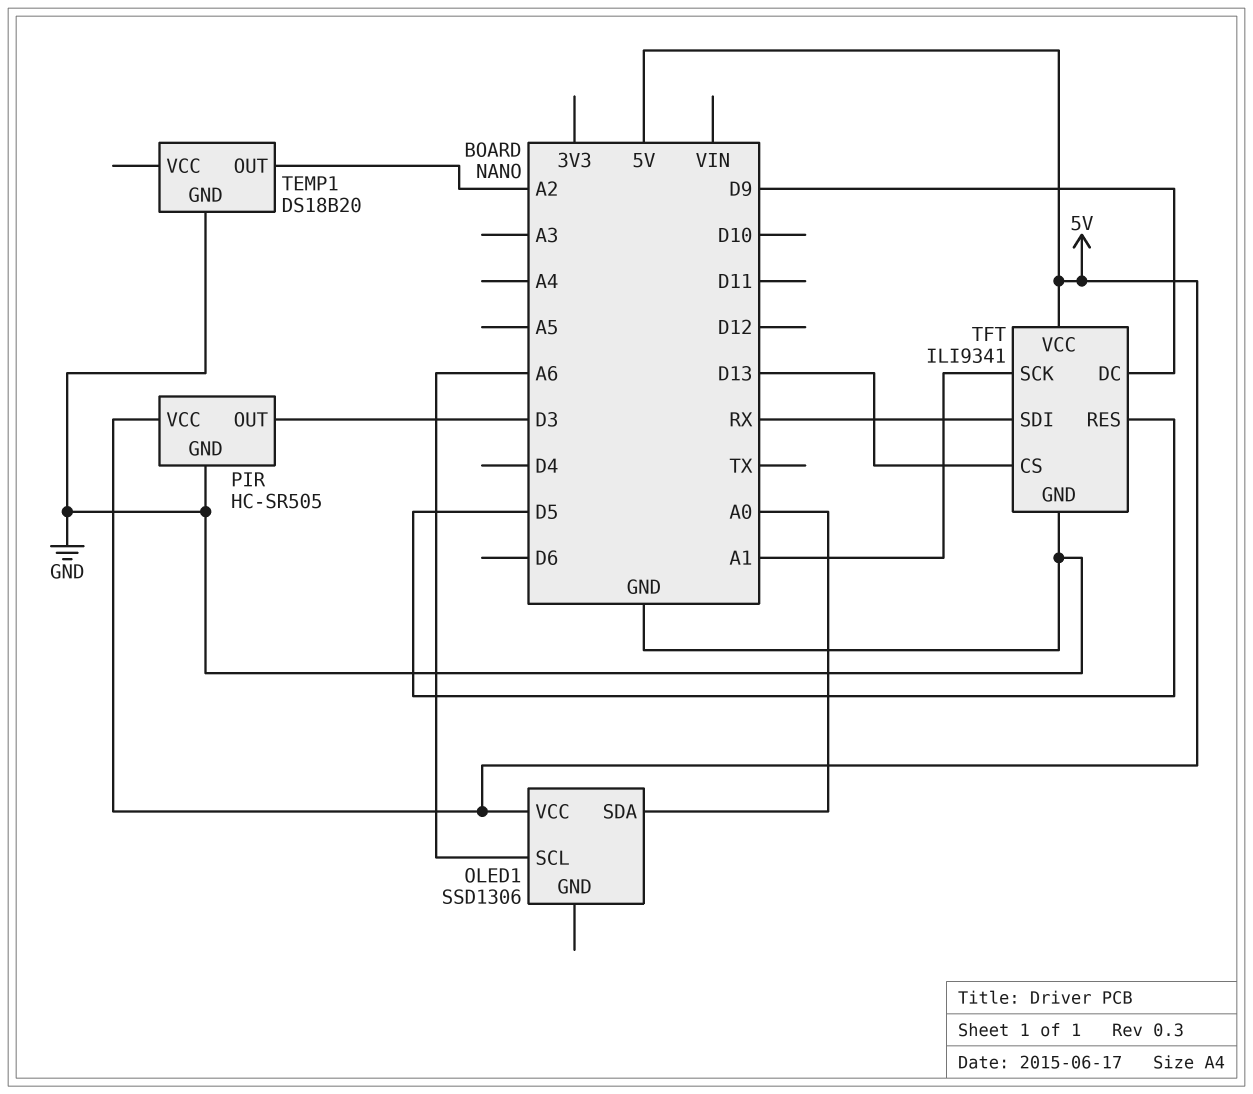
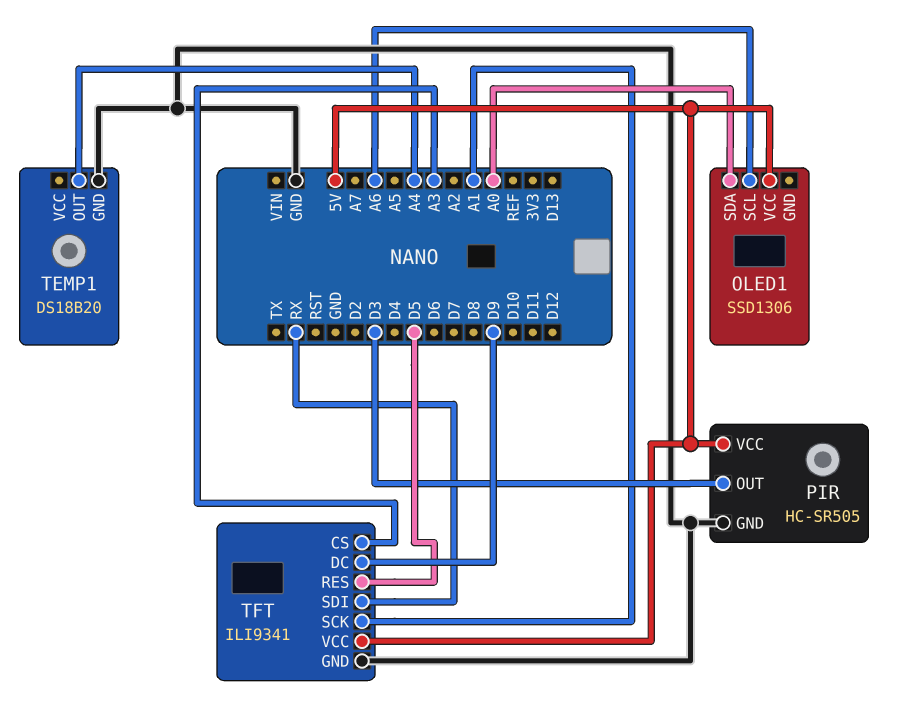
TEMP1 pin OUT: A2 -> A4
TFT pin CS: D13 -> A3

